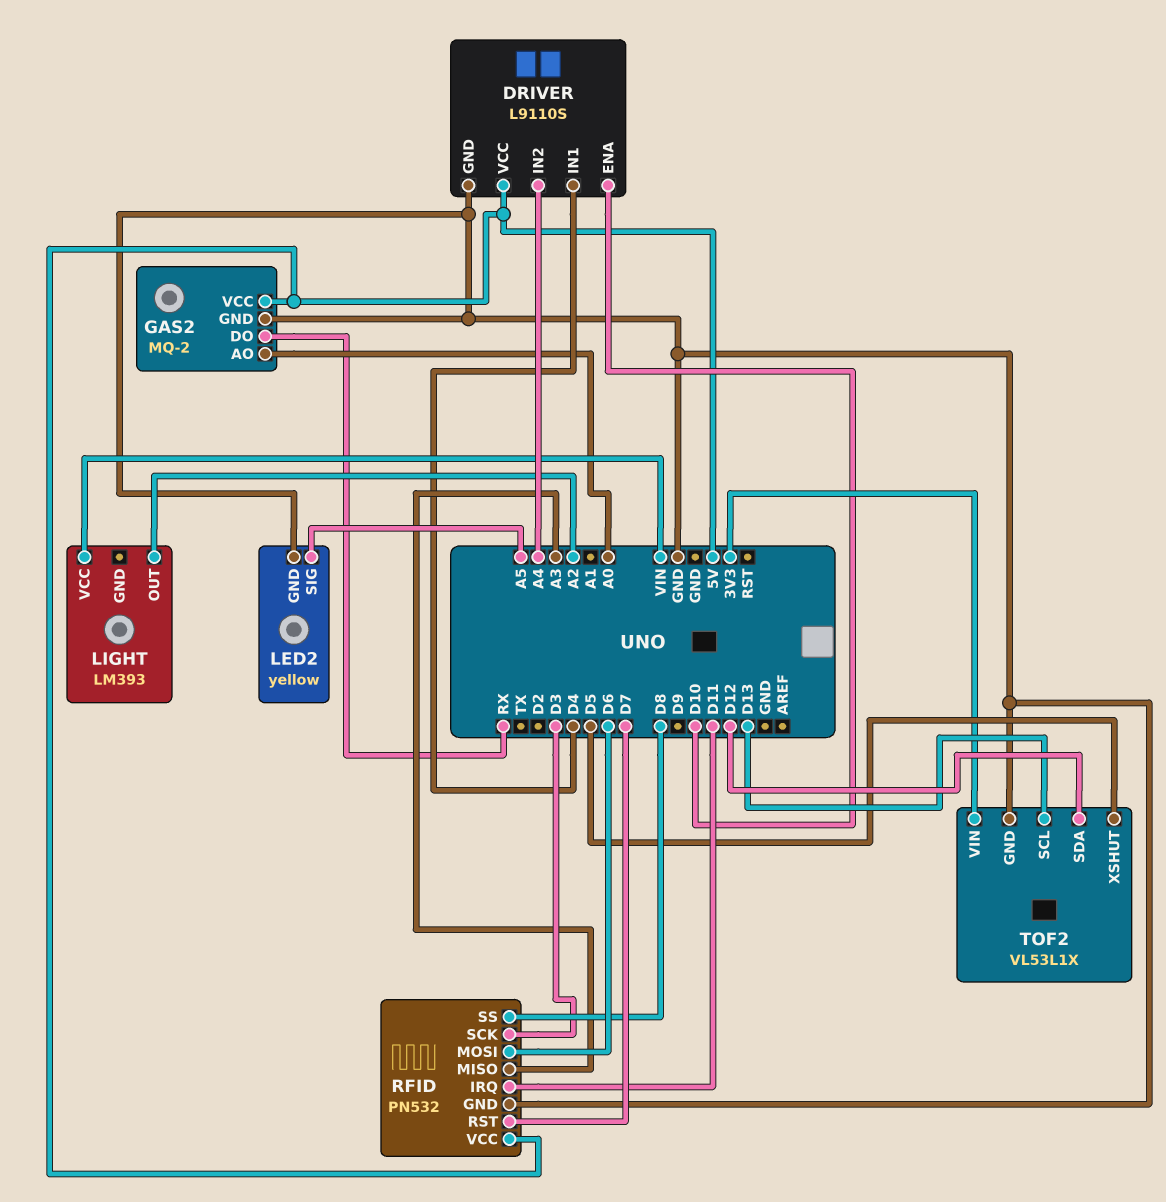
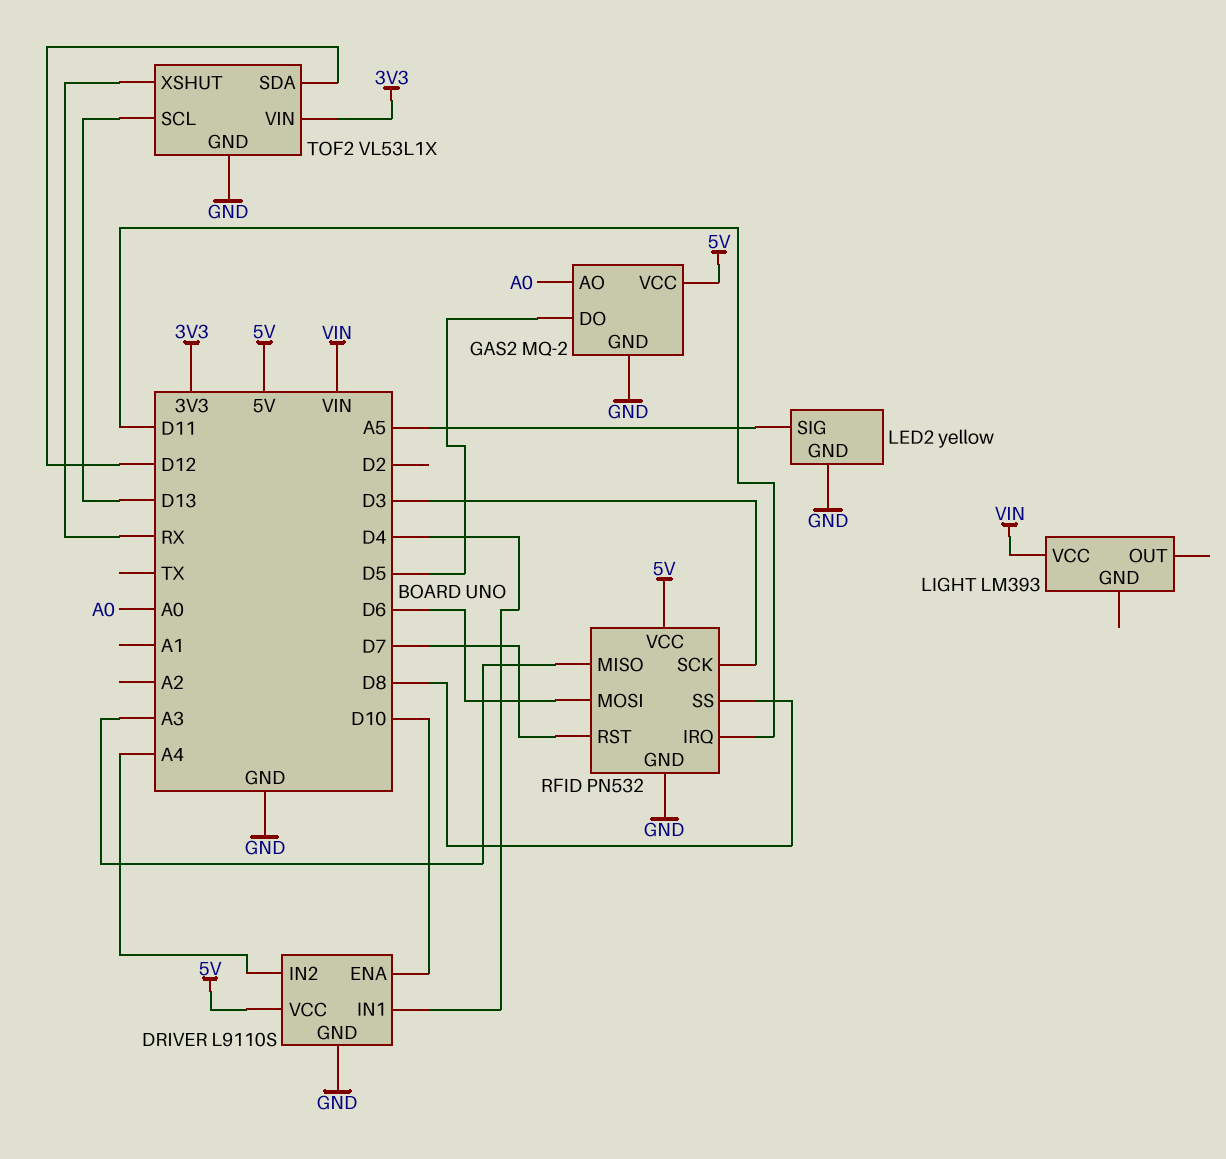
GAS2 pin DO: RX -> D5
LIGHT pin OUT: A2 -> none
TOF2 pin XSHUT: D5 -> RX

